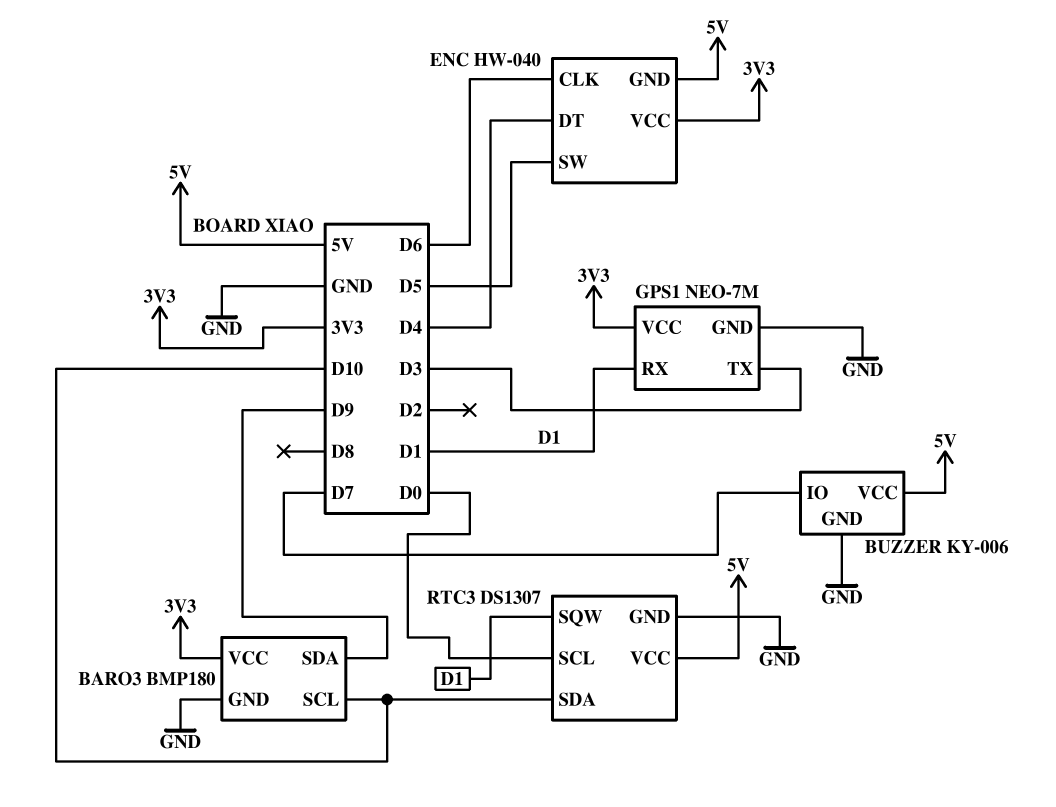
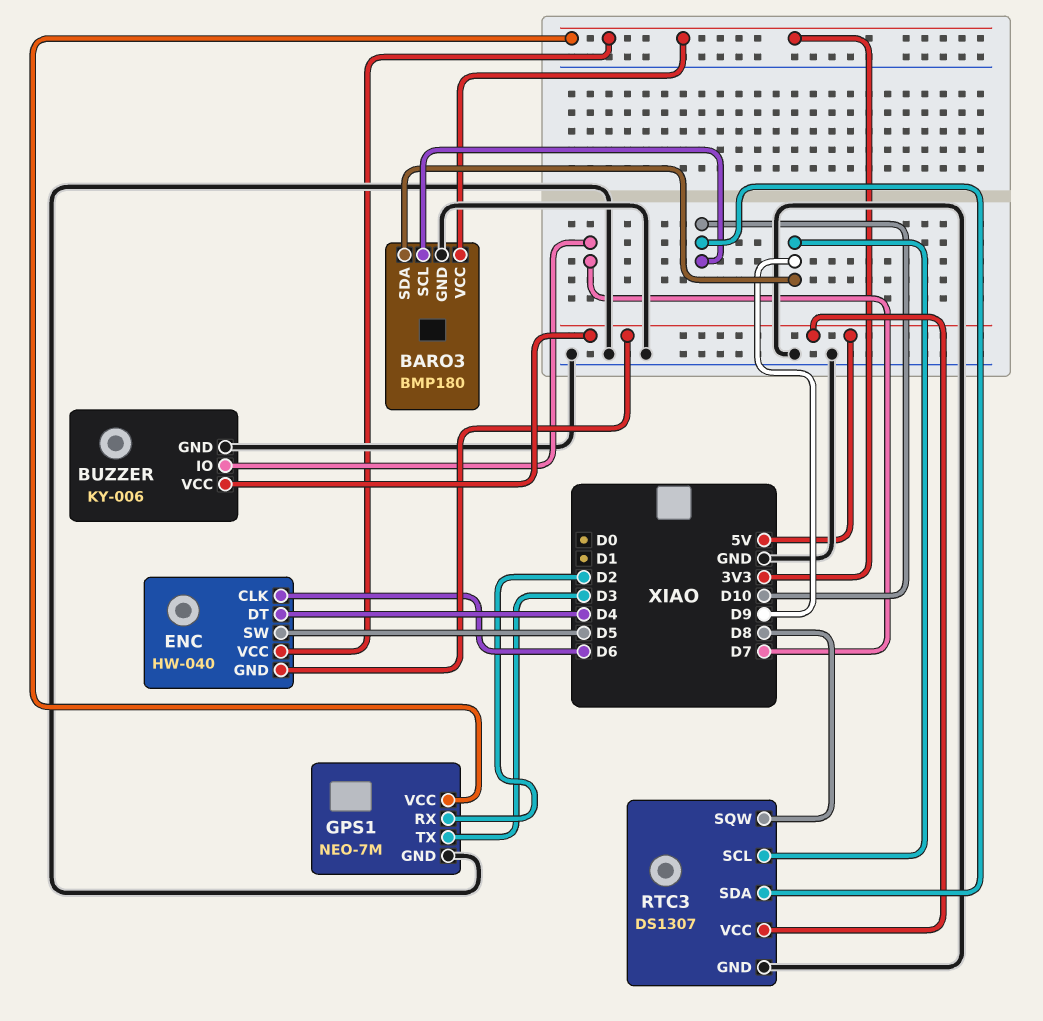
GPS1 pin RX: D1 -> D2
RTC3 pin SCL: D0 -> D9
RTC3 pin SQW: D1 -> D8

